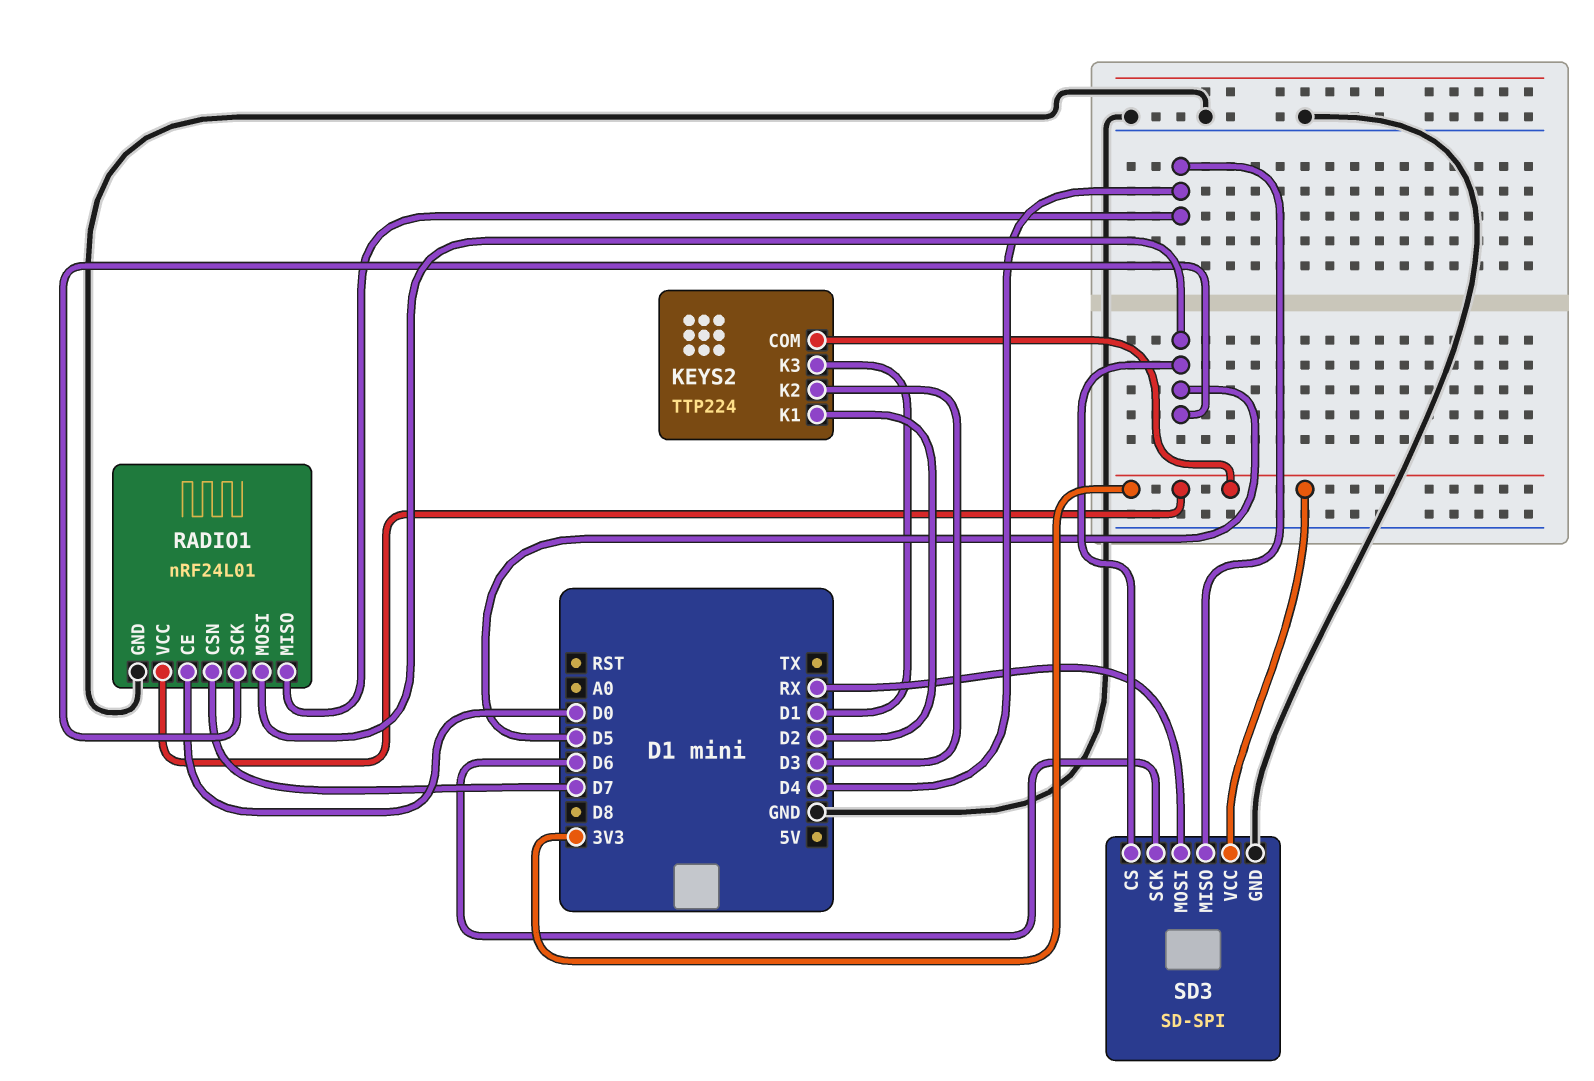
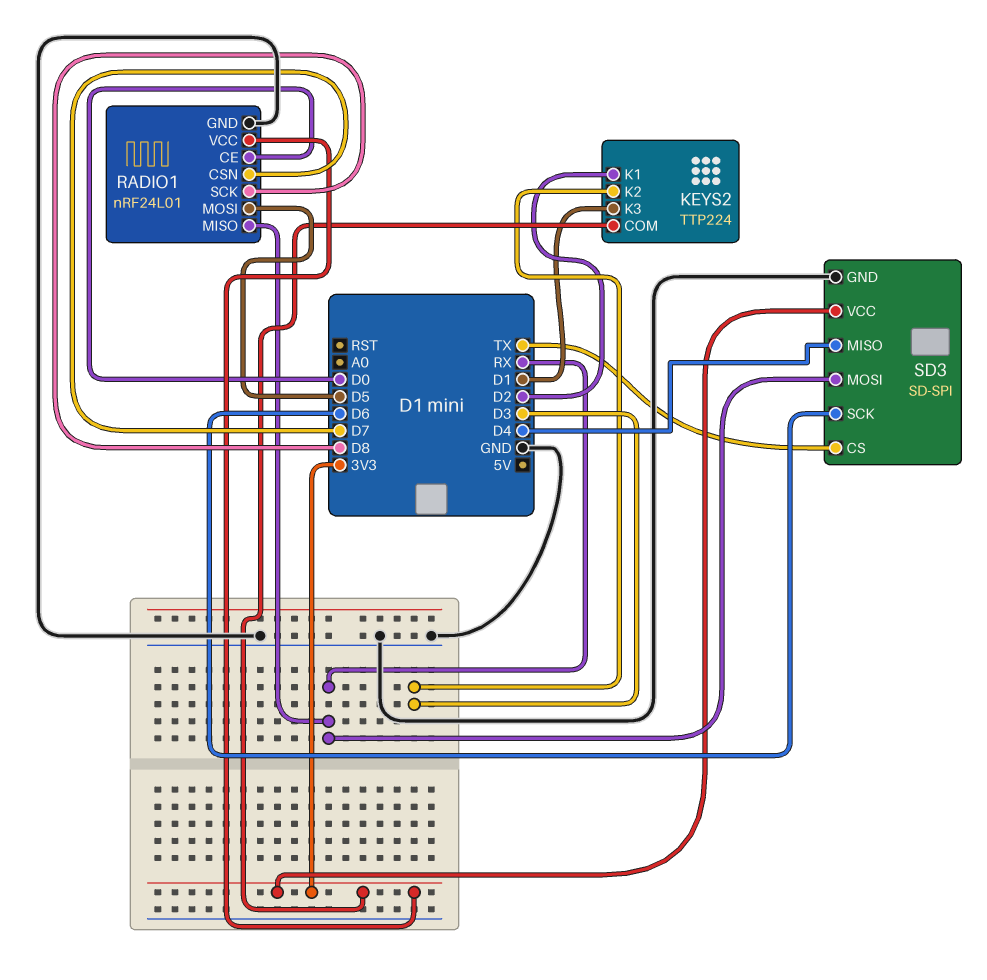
RADIO1 pin MISO: D4 -> RX
RADIO1 pin SCK: D5 -> D8
SD3 pin CS: D5 -> TX

